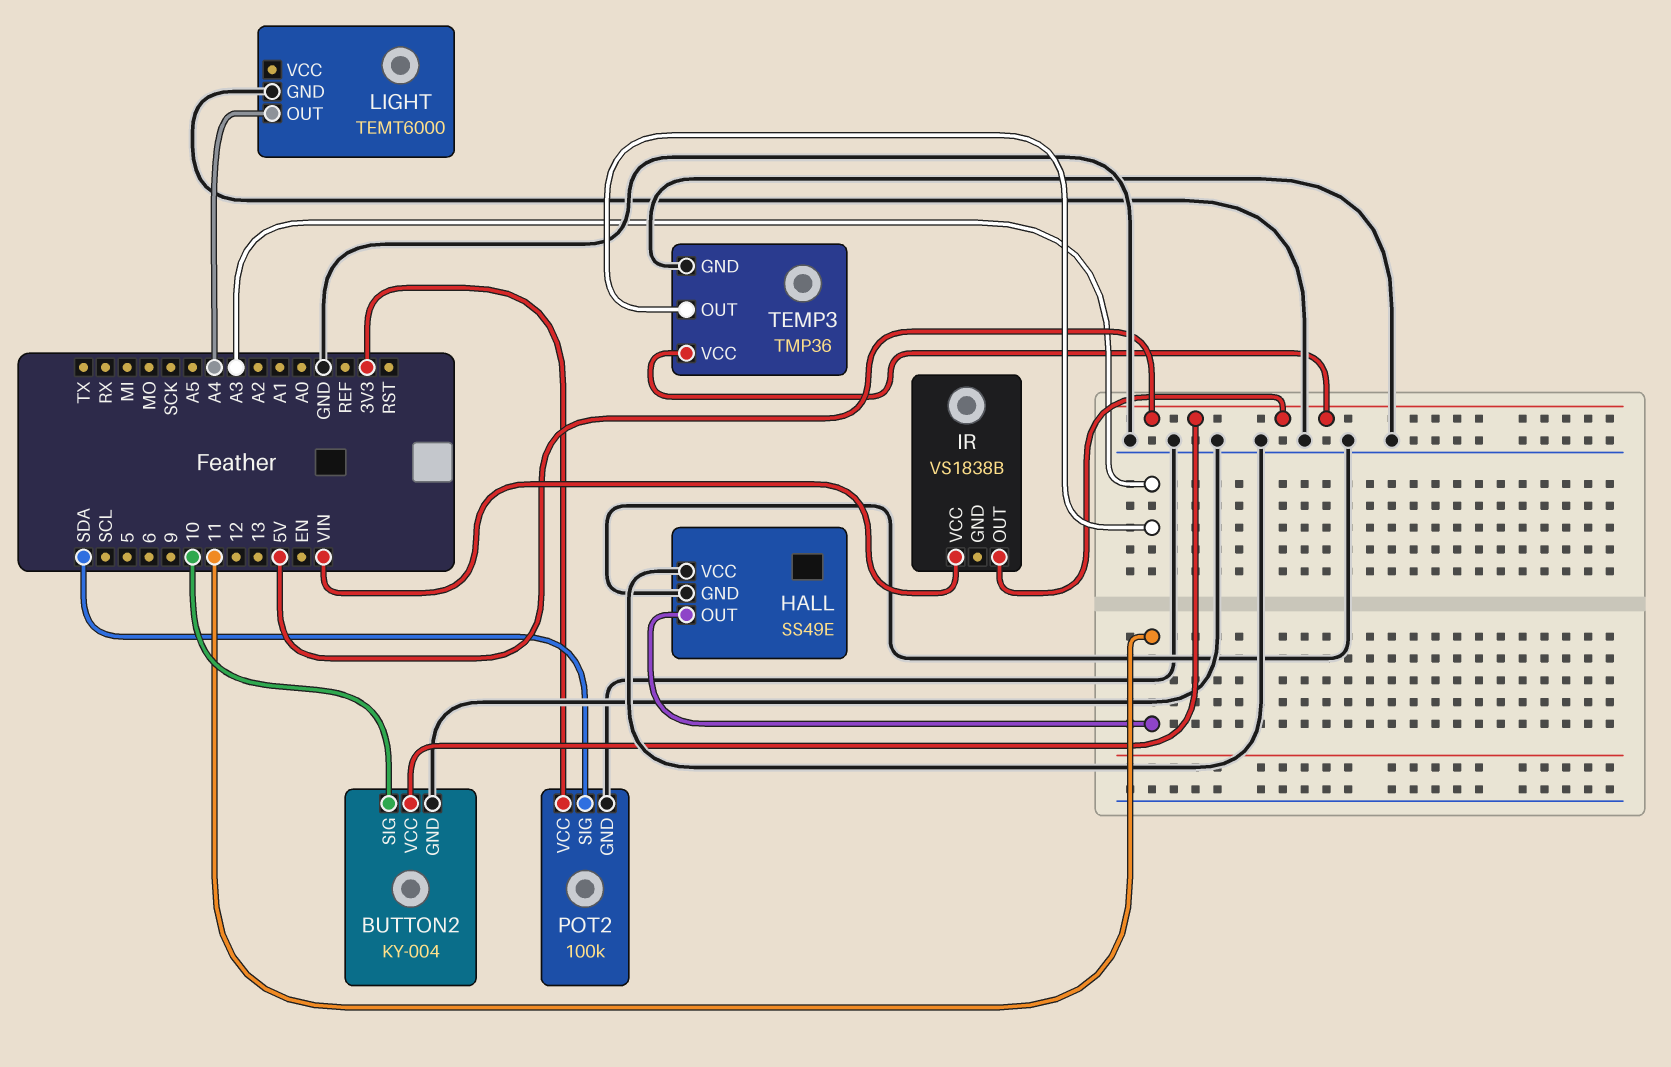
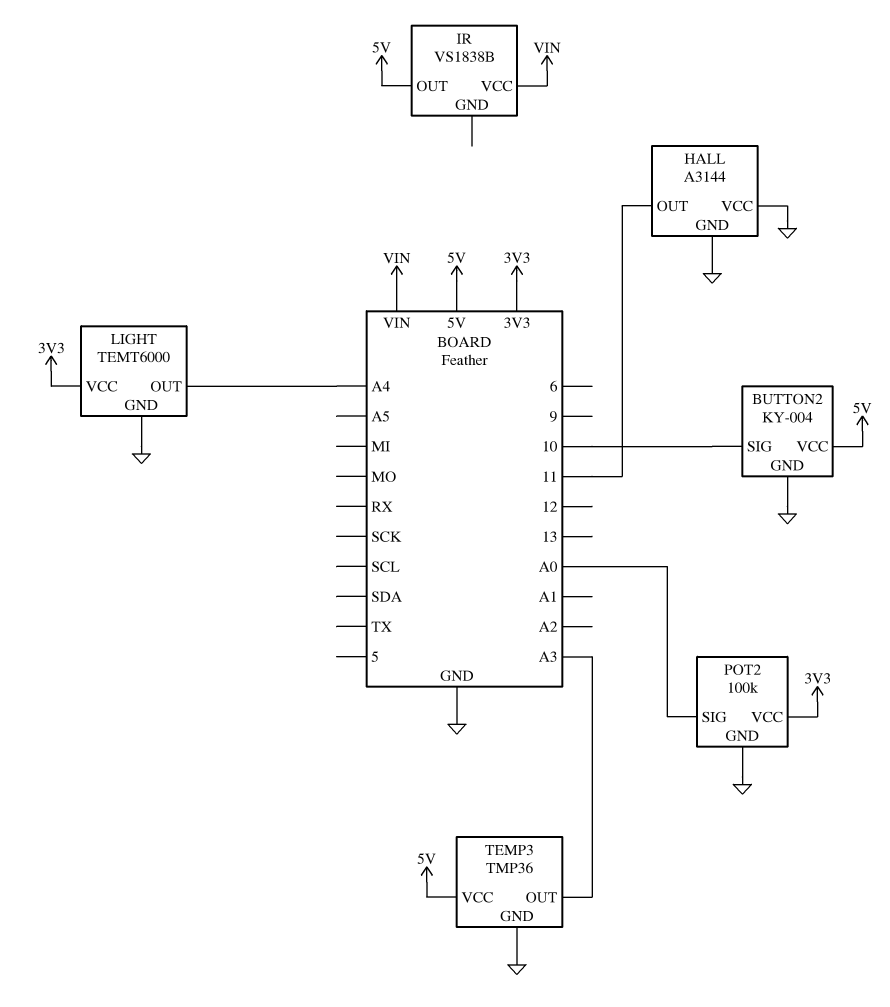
HALL: SS49E -> A3144
LIGHT pin VCC: none -> 3V3
POT2 pin SIG: SDA -> A0

